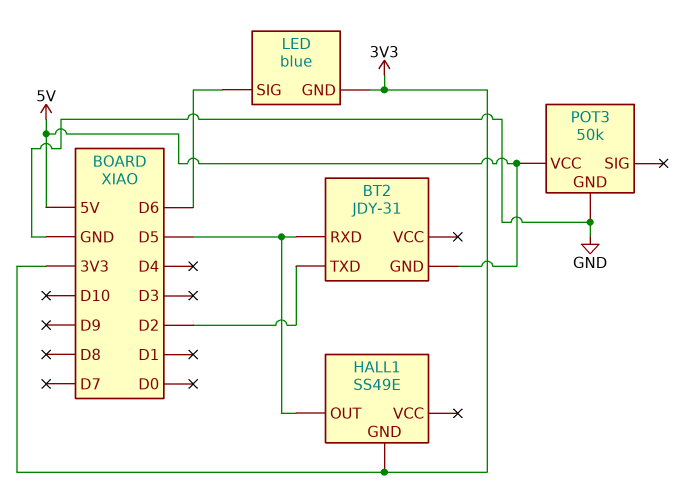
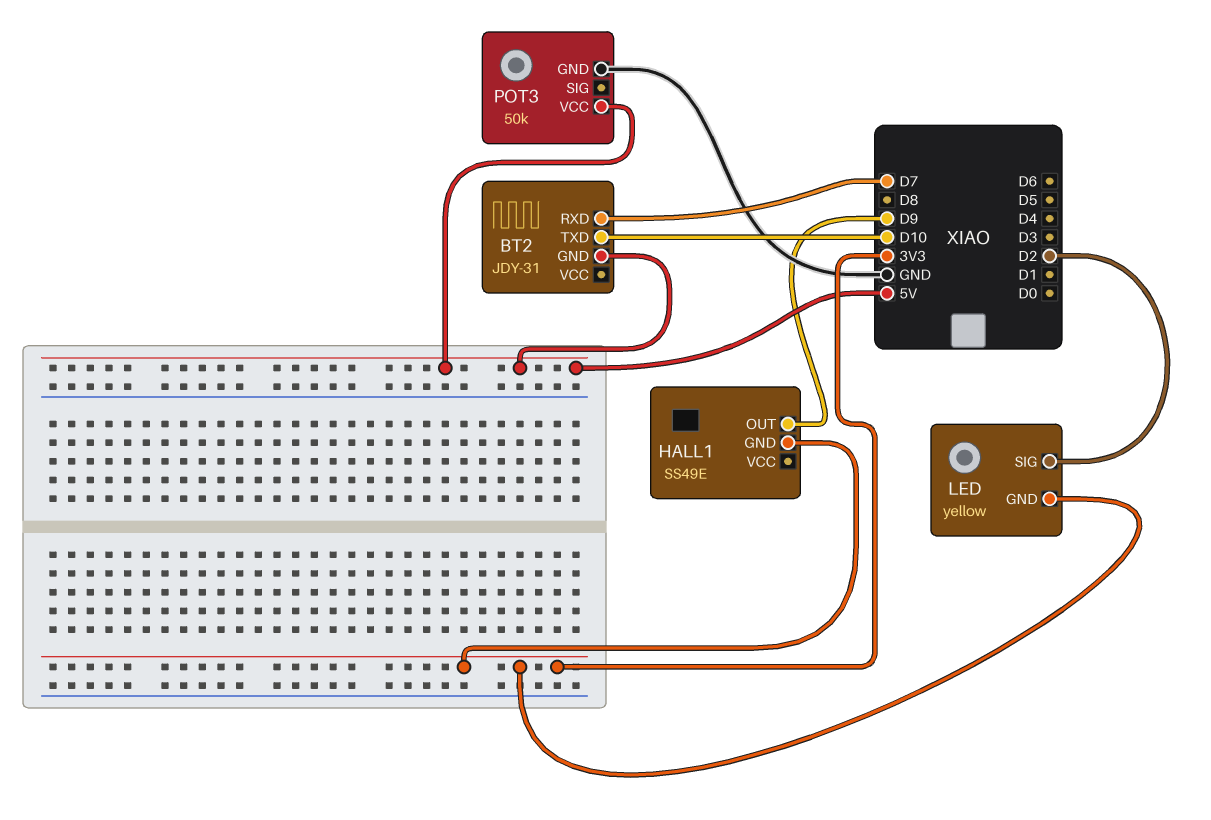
BT2 pin RXD: D5 -> D7
BT2 pin TXD: D2 -> D10
HALL1 pin OUT: D5 -> D9
LED: blue -> yellow
LED pin SIG: D6 -> D2

